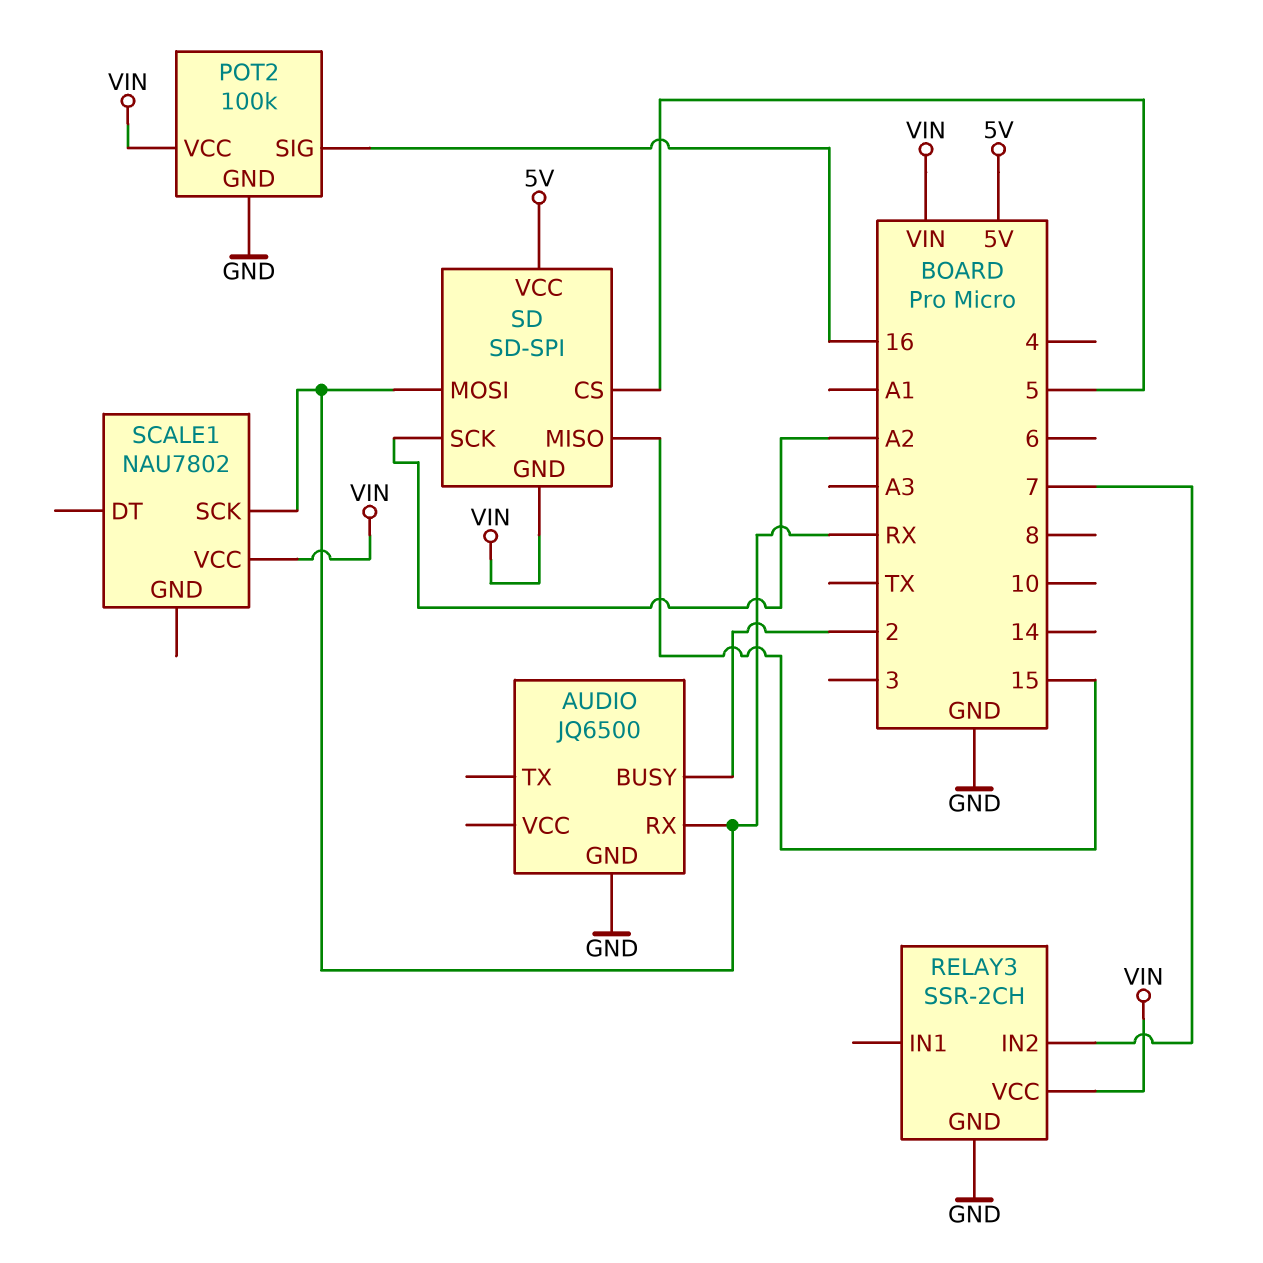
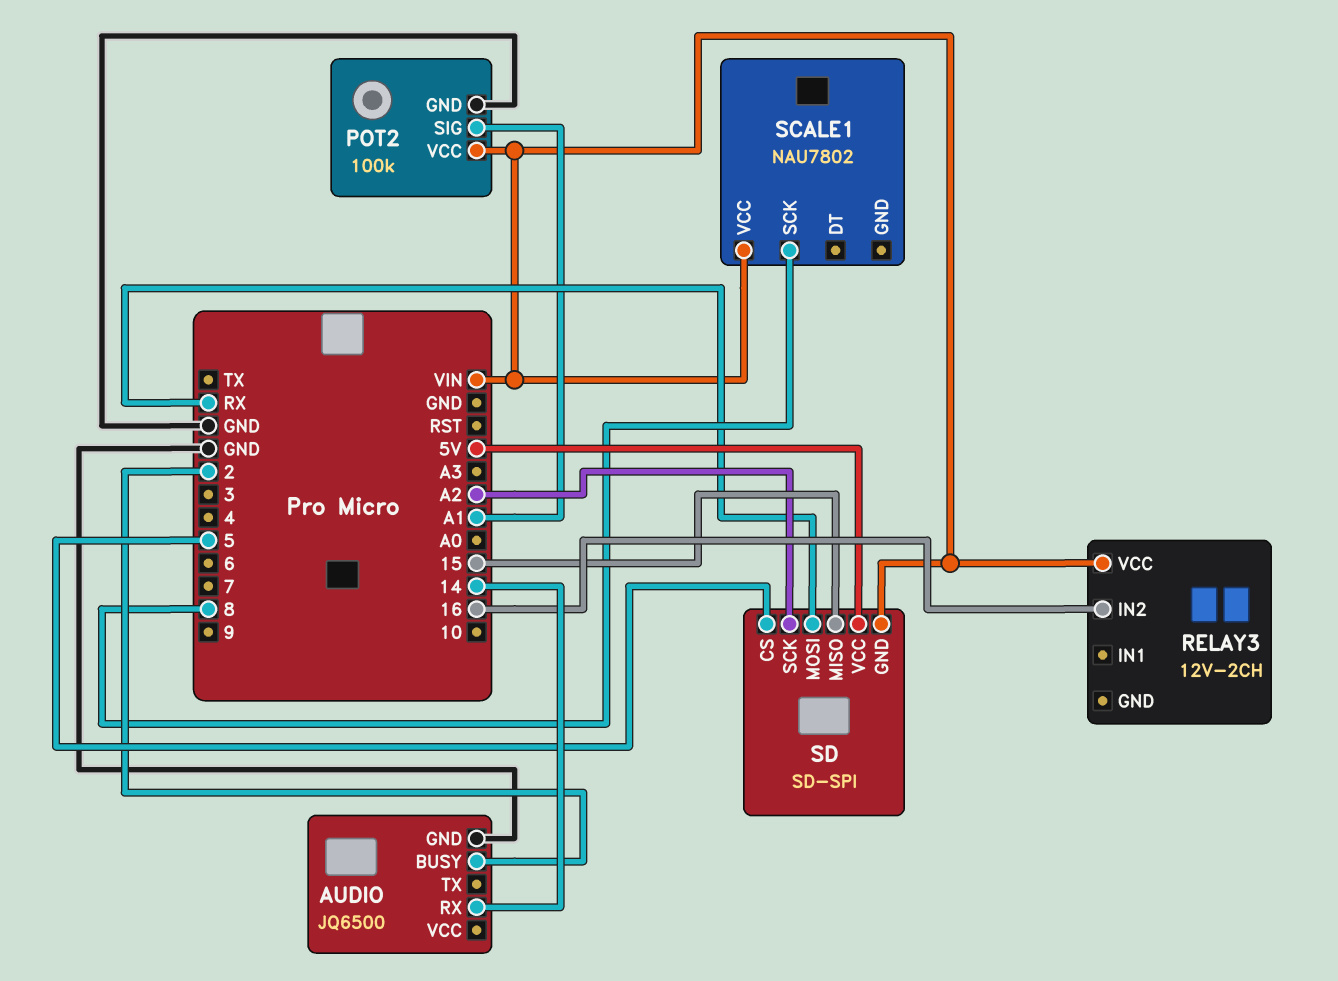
AUDIO pin RX: RX -> 14
POT2 pin SIG: 16 -> A1
RELAY3: SSR-2CH -> 12V-2CH
RELAY3 pin GND: GND -> none
RELAY3 pin IN2: 7 -> 16
SCALE1 pin SCK: RX -> 8

